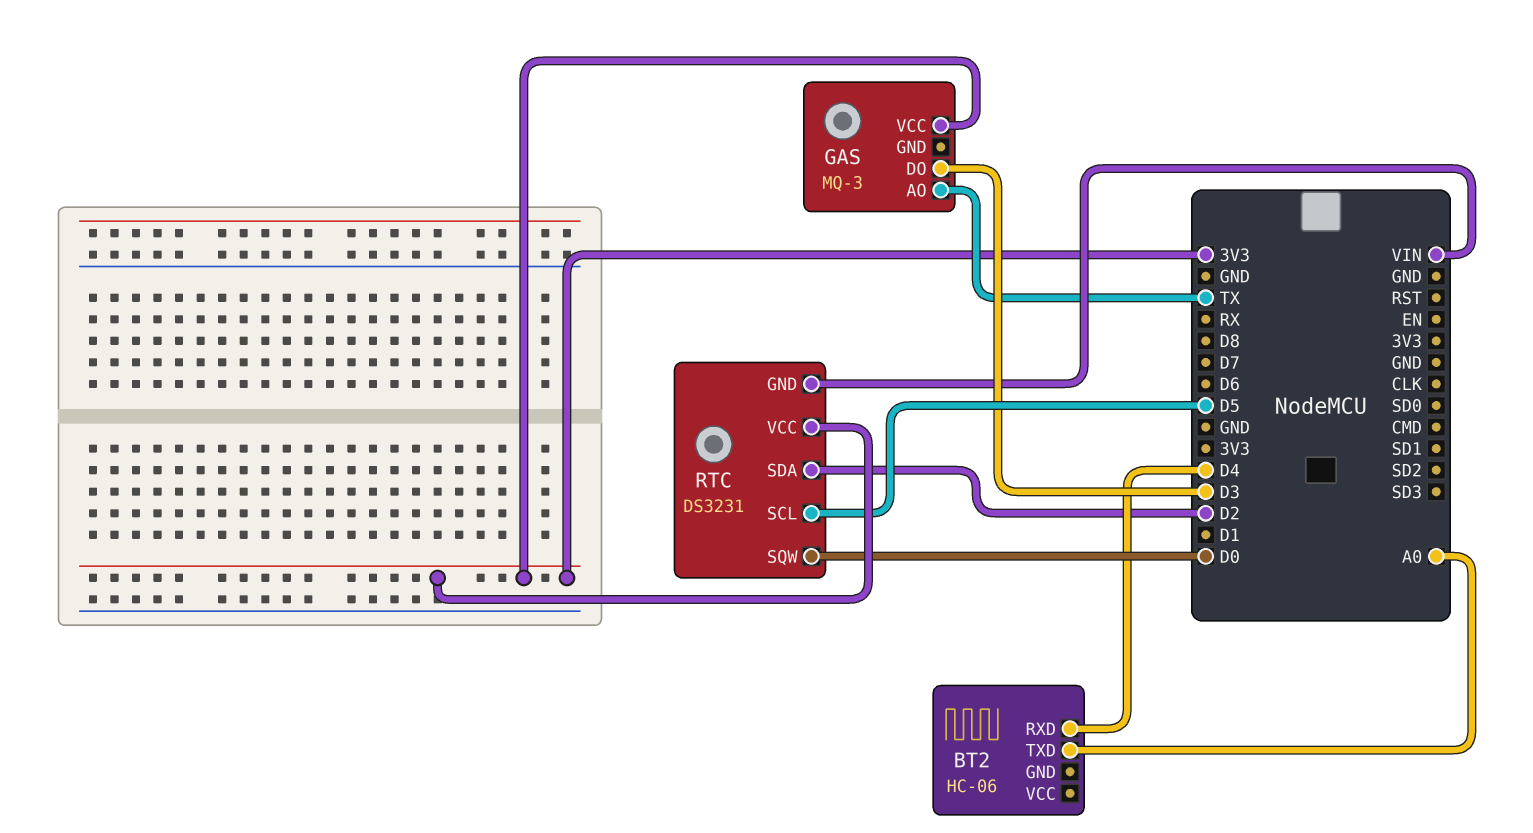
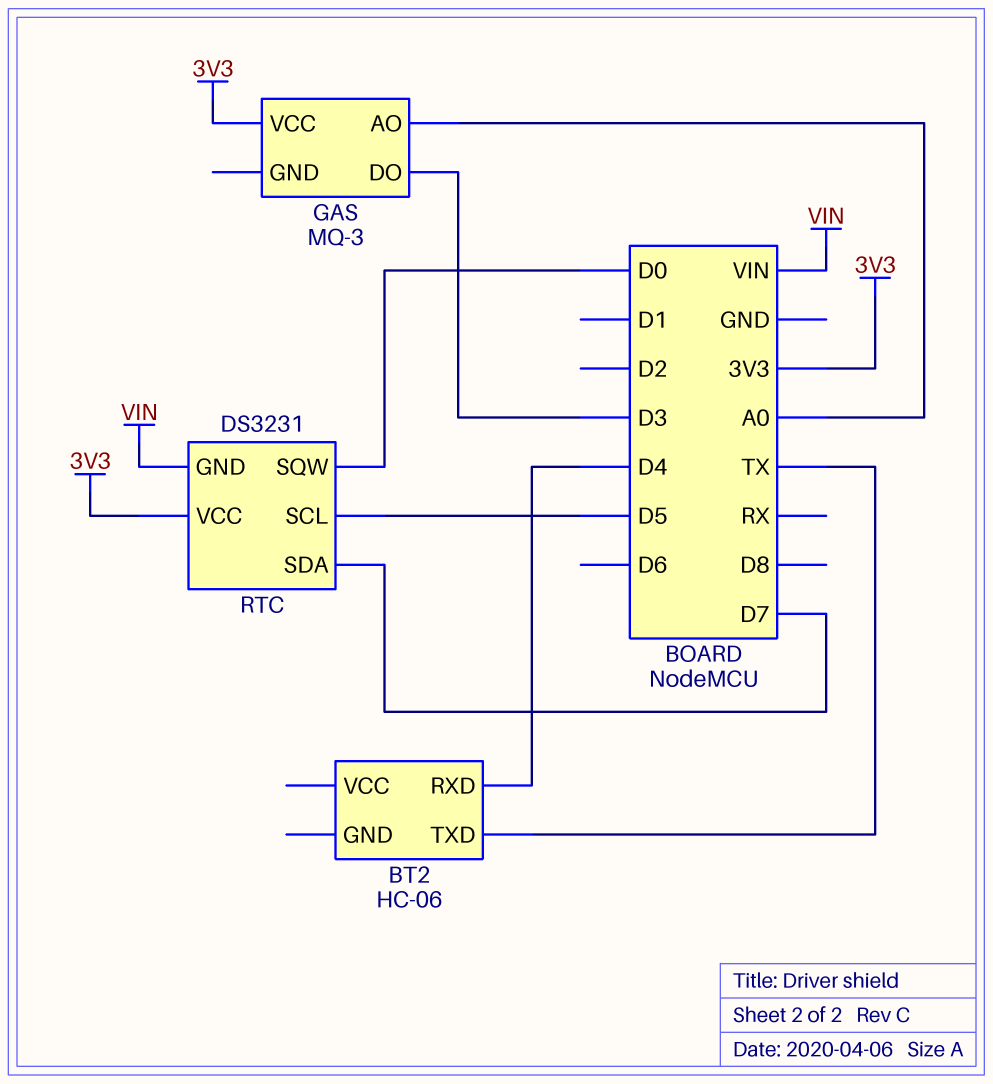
BT2 pin TXD: A0 -> TX
GAS pin AO: TX -> A0
RTC pin SDA: D2 -> D7

